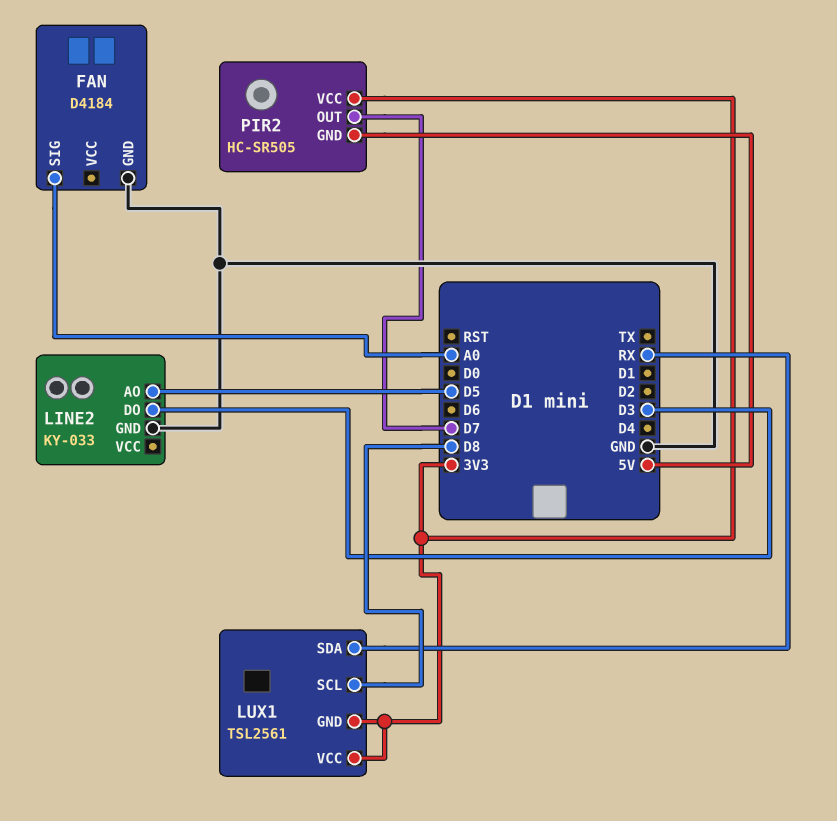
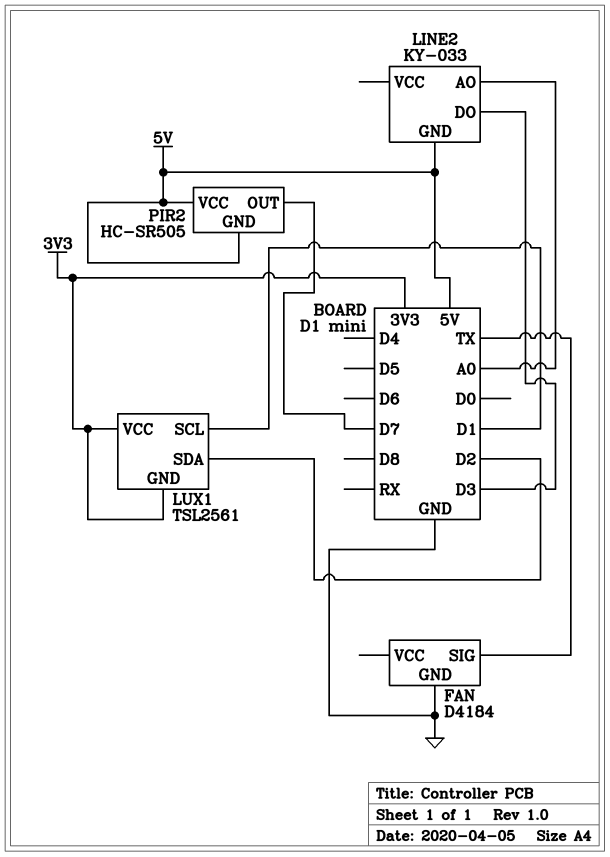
FAN pin SIG: A0 -> TX
LINE2 pin AO: D5 -> A0
LINE2 pin GND: GND -> 5V
LUX1 pin SCL: D8 -> D1
LUX1 pin SDA: RX -> D2
PIR2 pin VCC: 3V3 -> 5V

